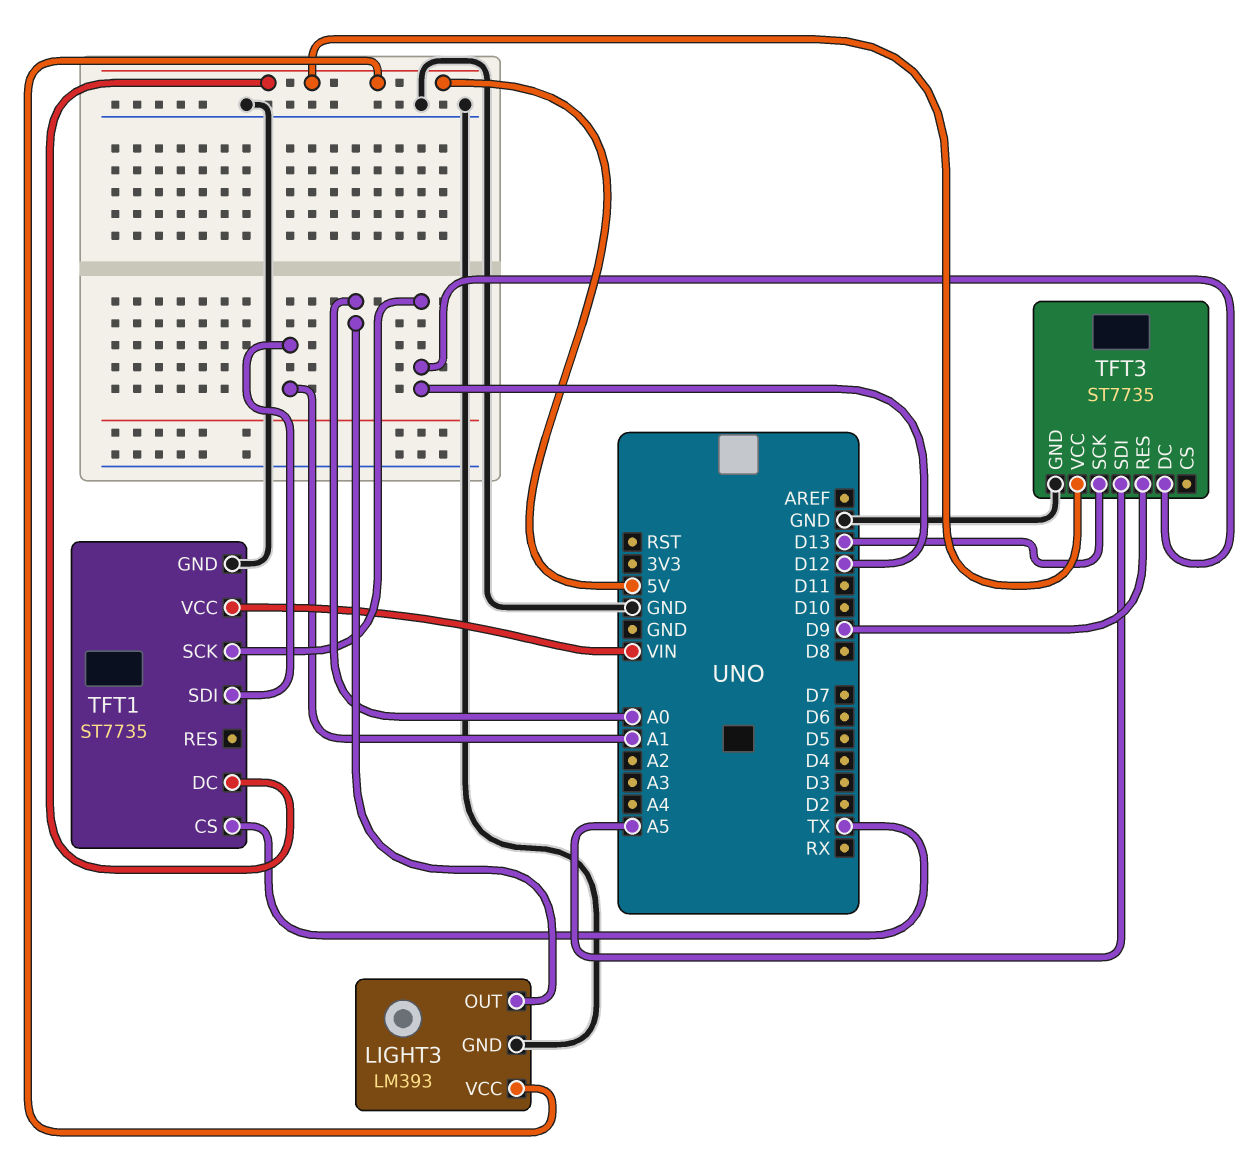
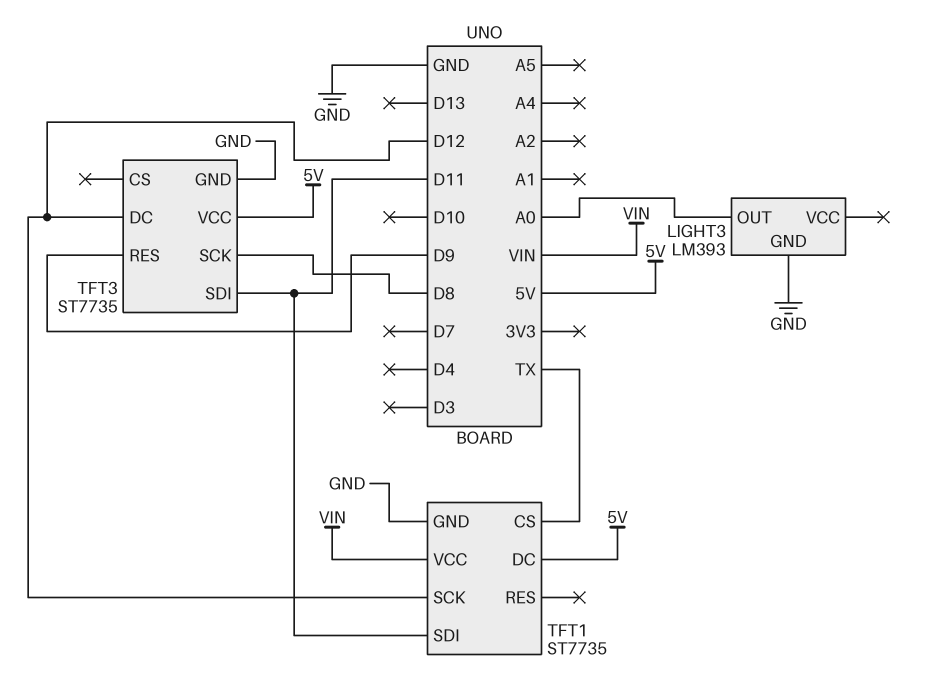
LIGHT3 pin VCC: 5V -> none
TFT1 pin SDI: A1 -> D11
TFT3 pin SCK: D13 -> D8
TFT3 pin SDI: A5 -> D11

